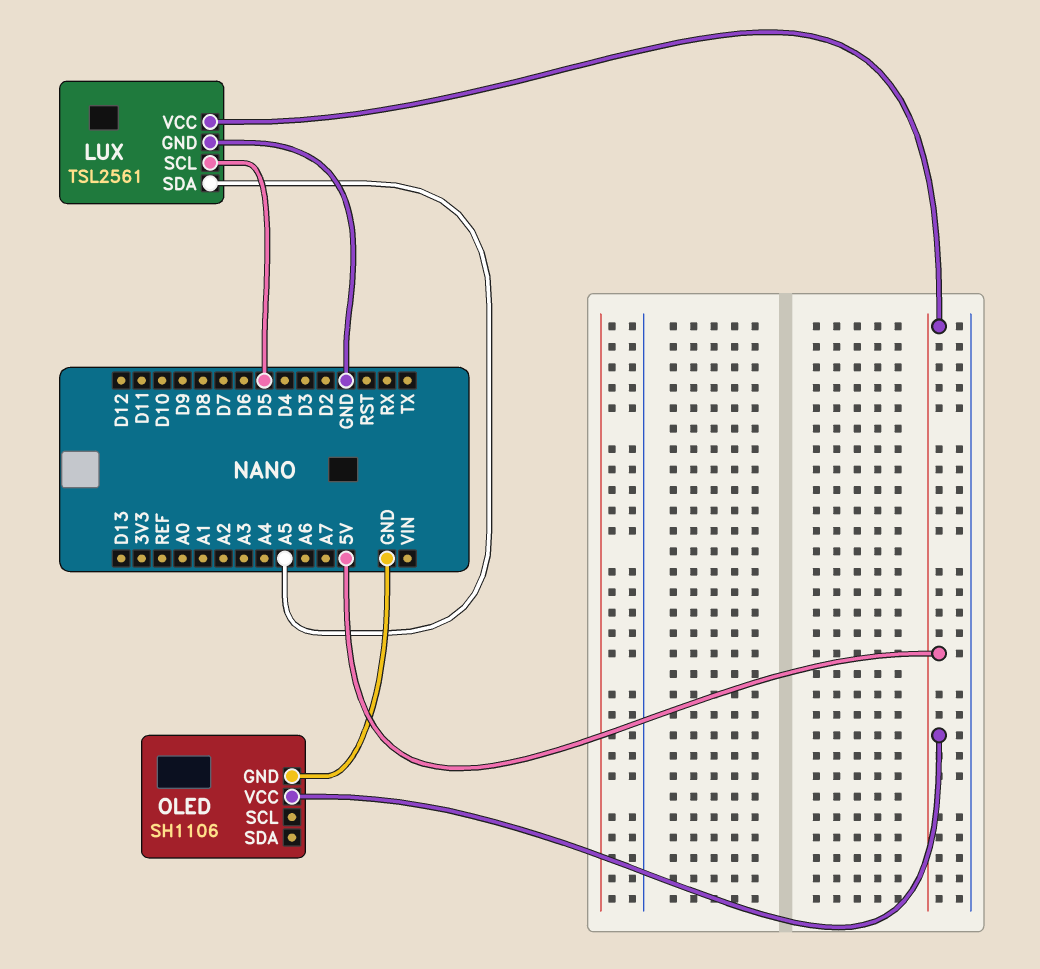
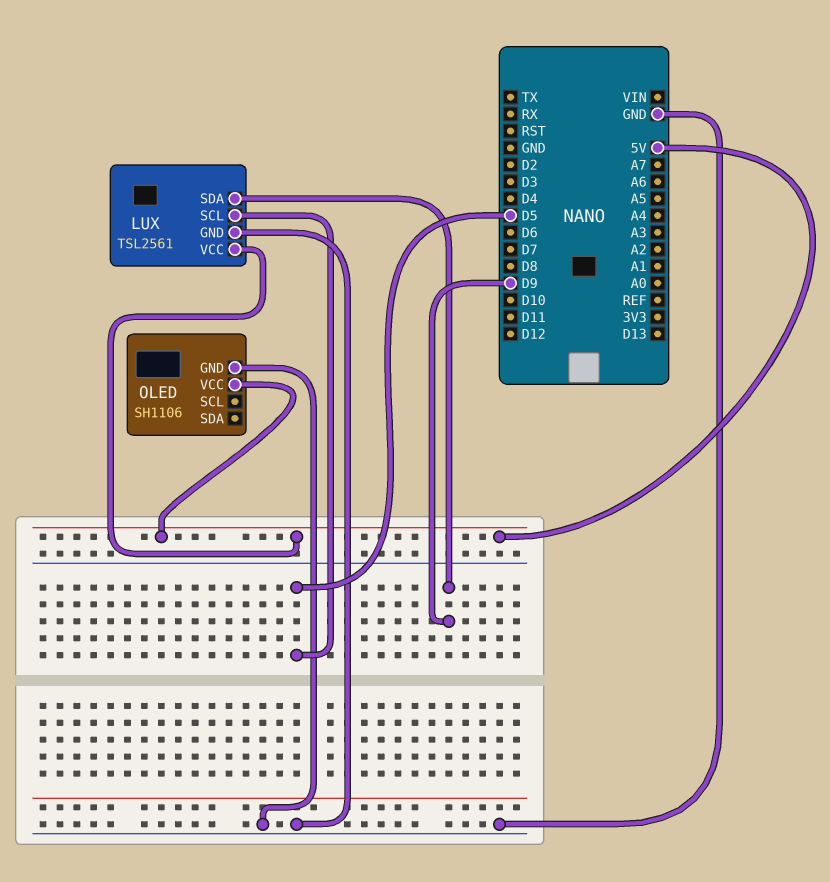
LUX pin SDA: A5 -> D9

